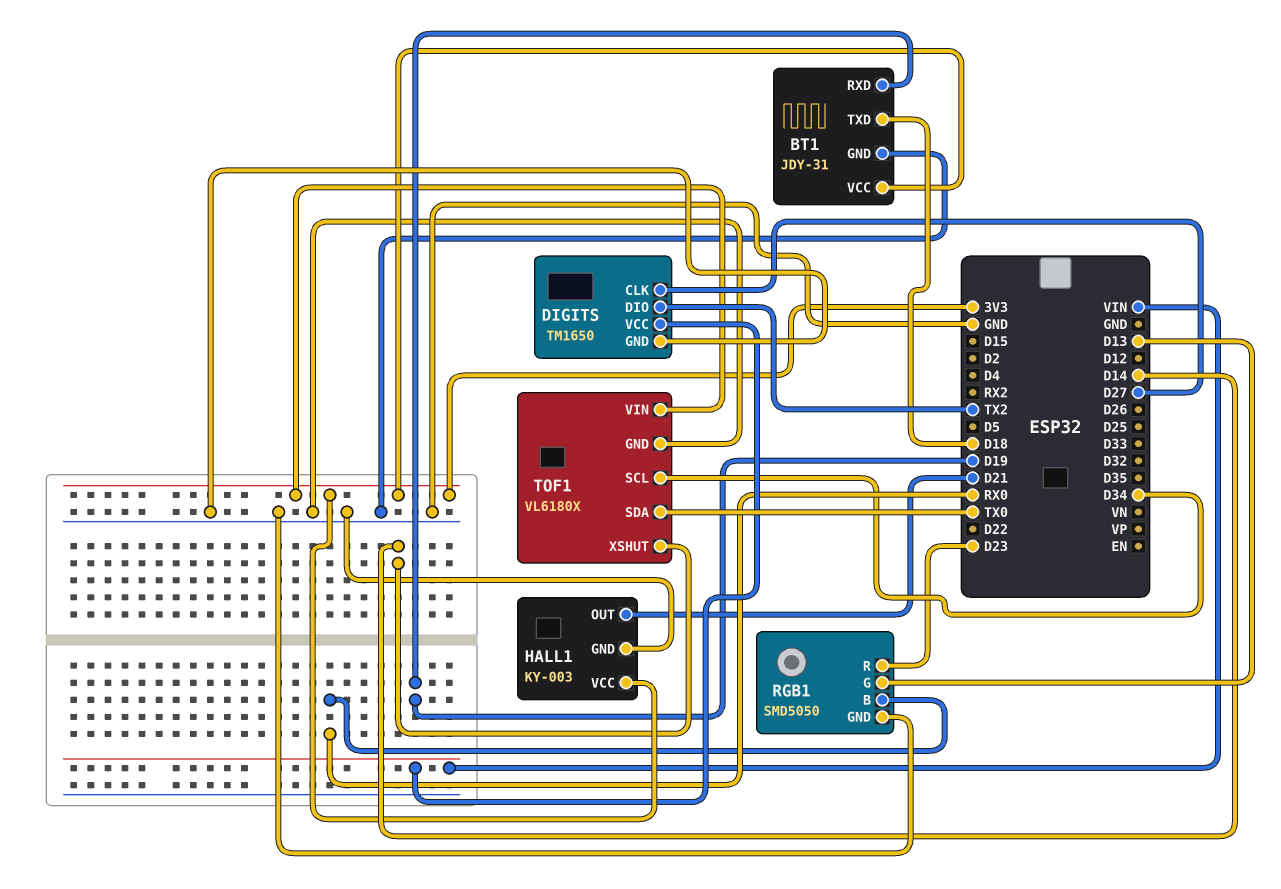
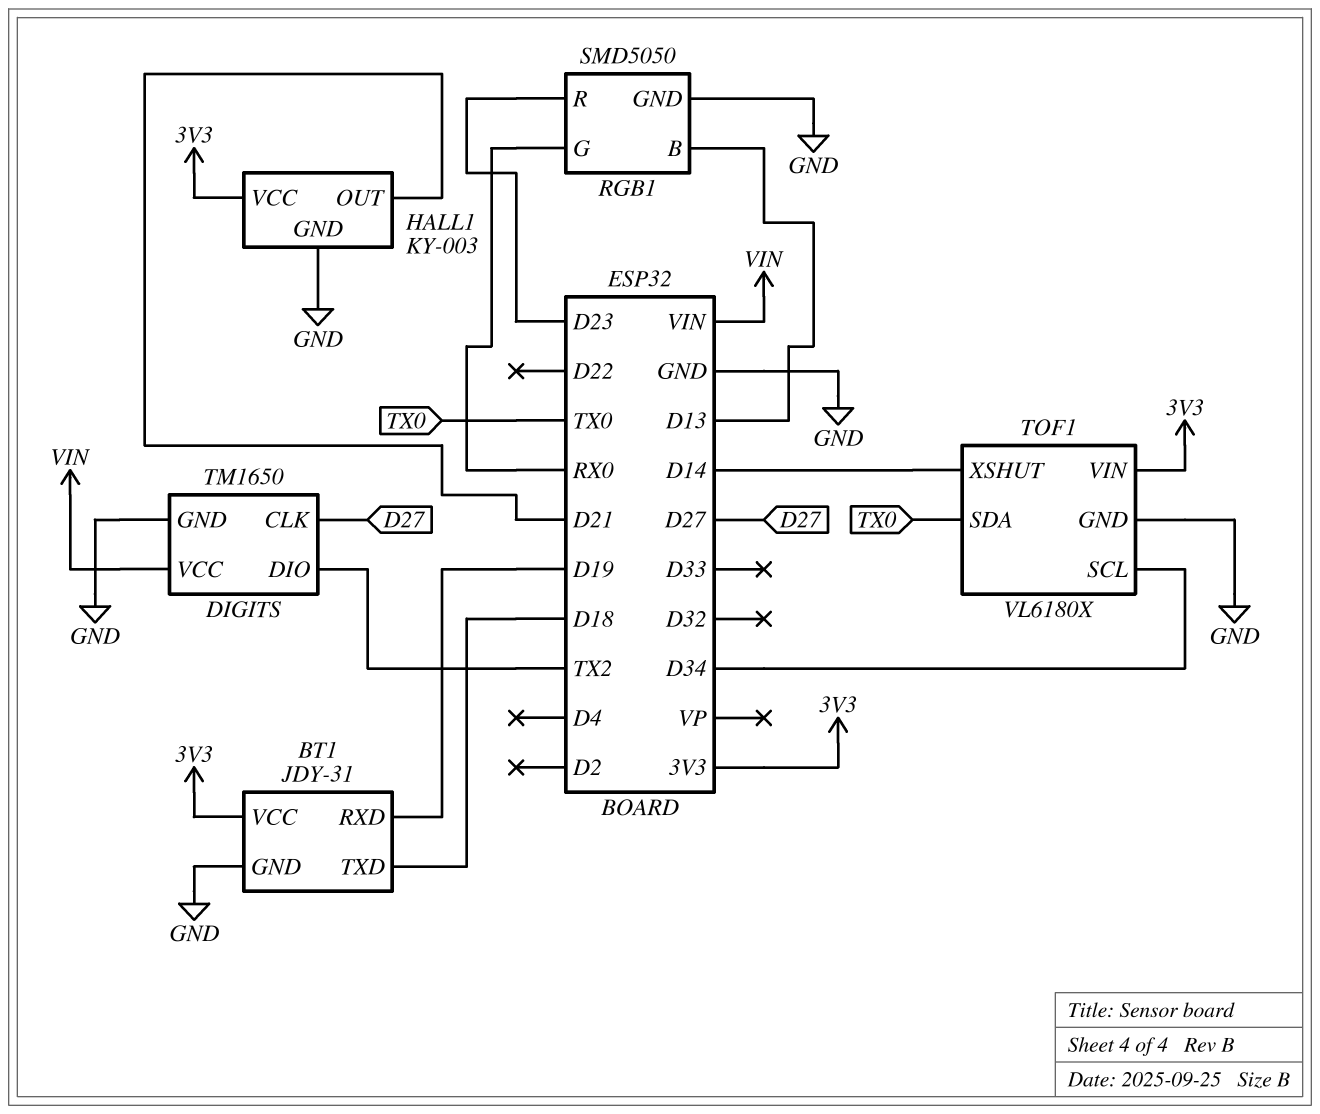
RGB1 pin B: RX0 -> D13
RGB1 pin G: D13 -> RX0

